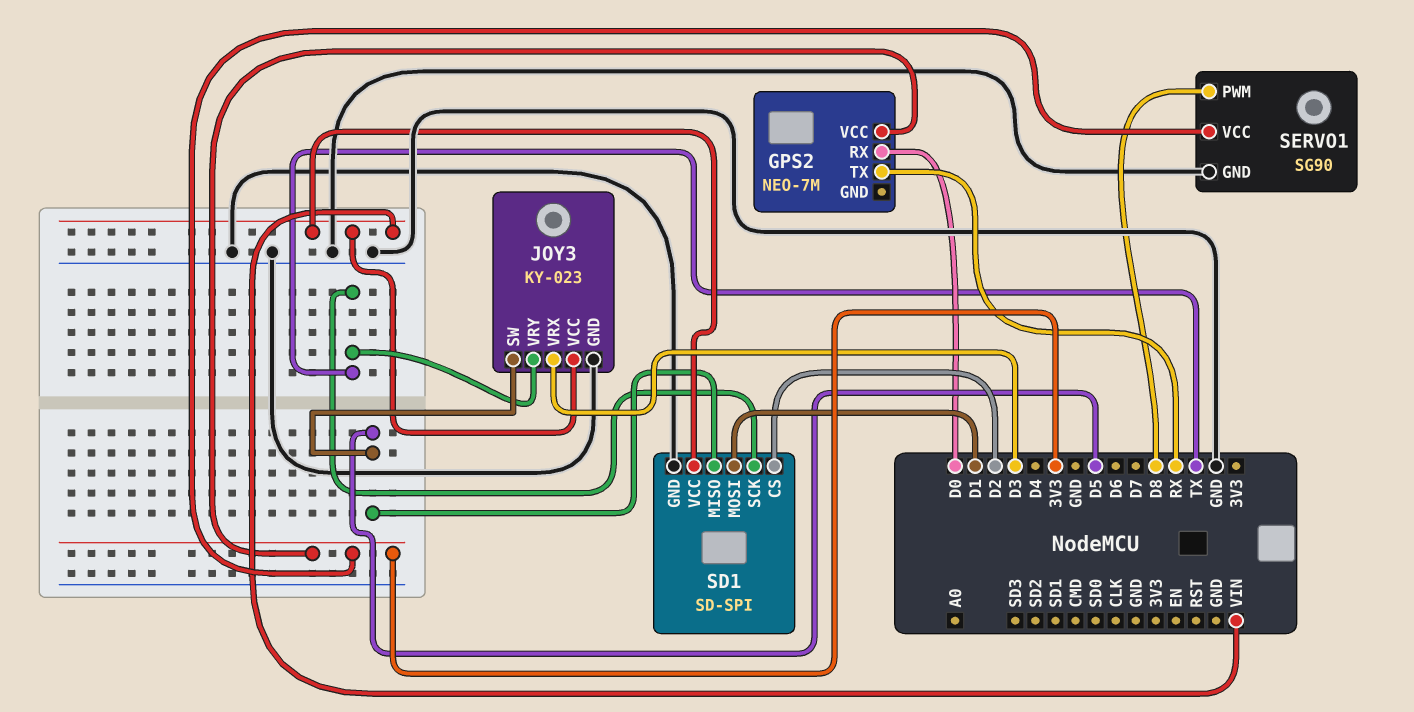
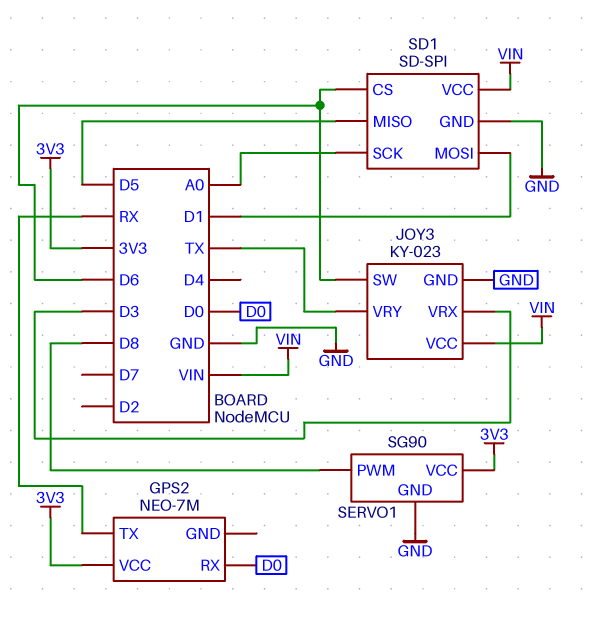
JOY3 pin SW: D5 -> D6
SD1 pin CS: D2 -> D6
SD1 pin SCK: TX -> A0

